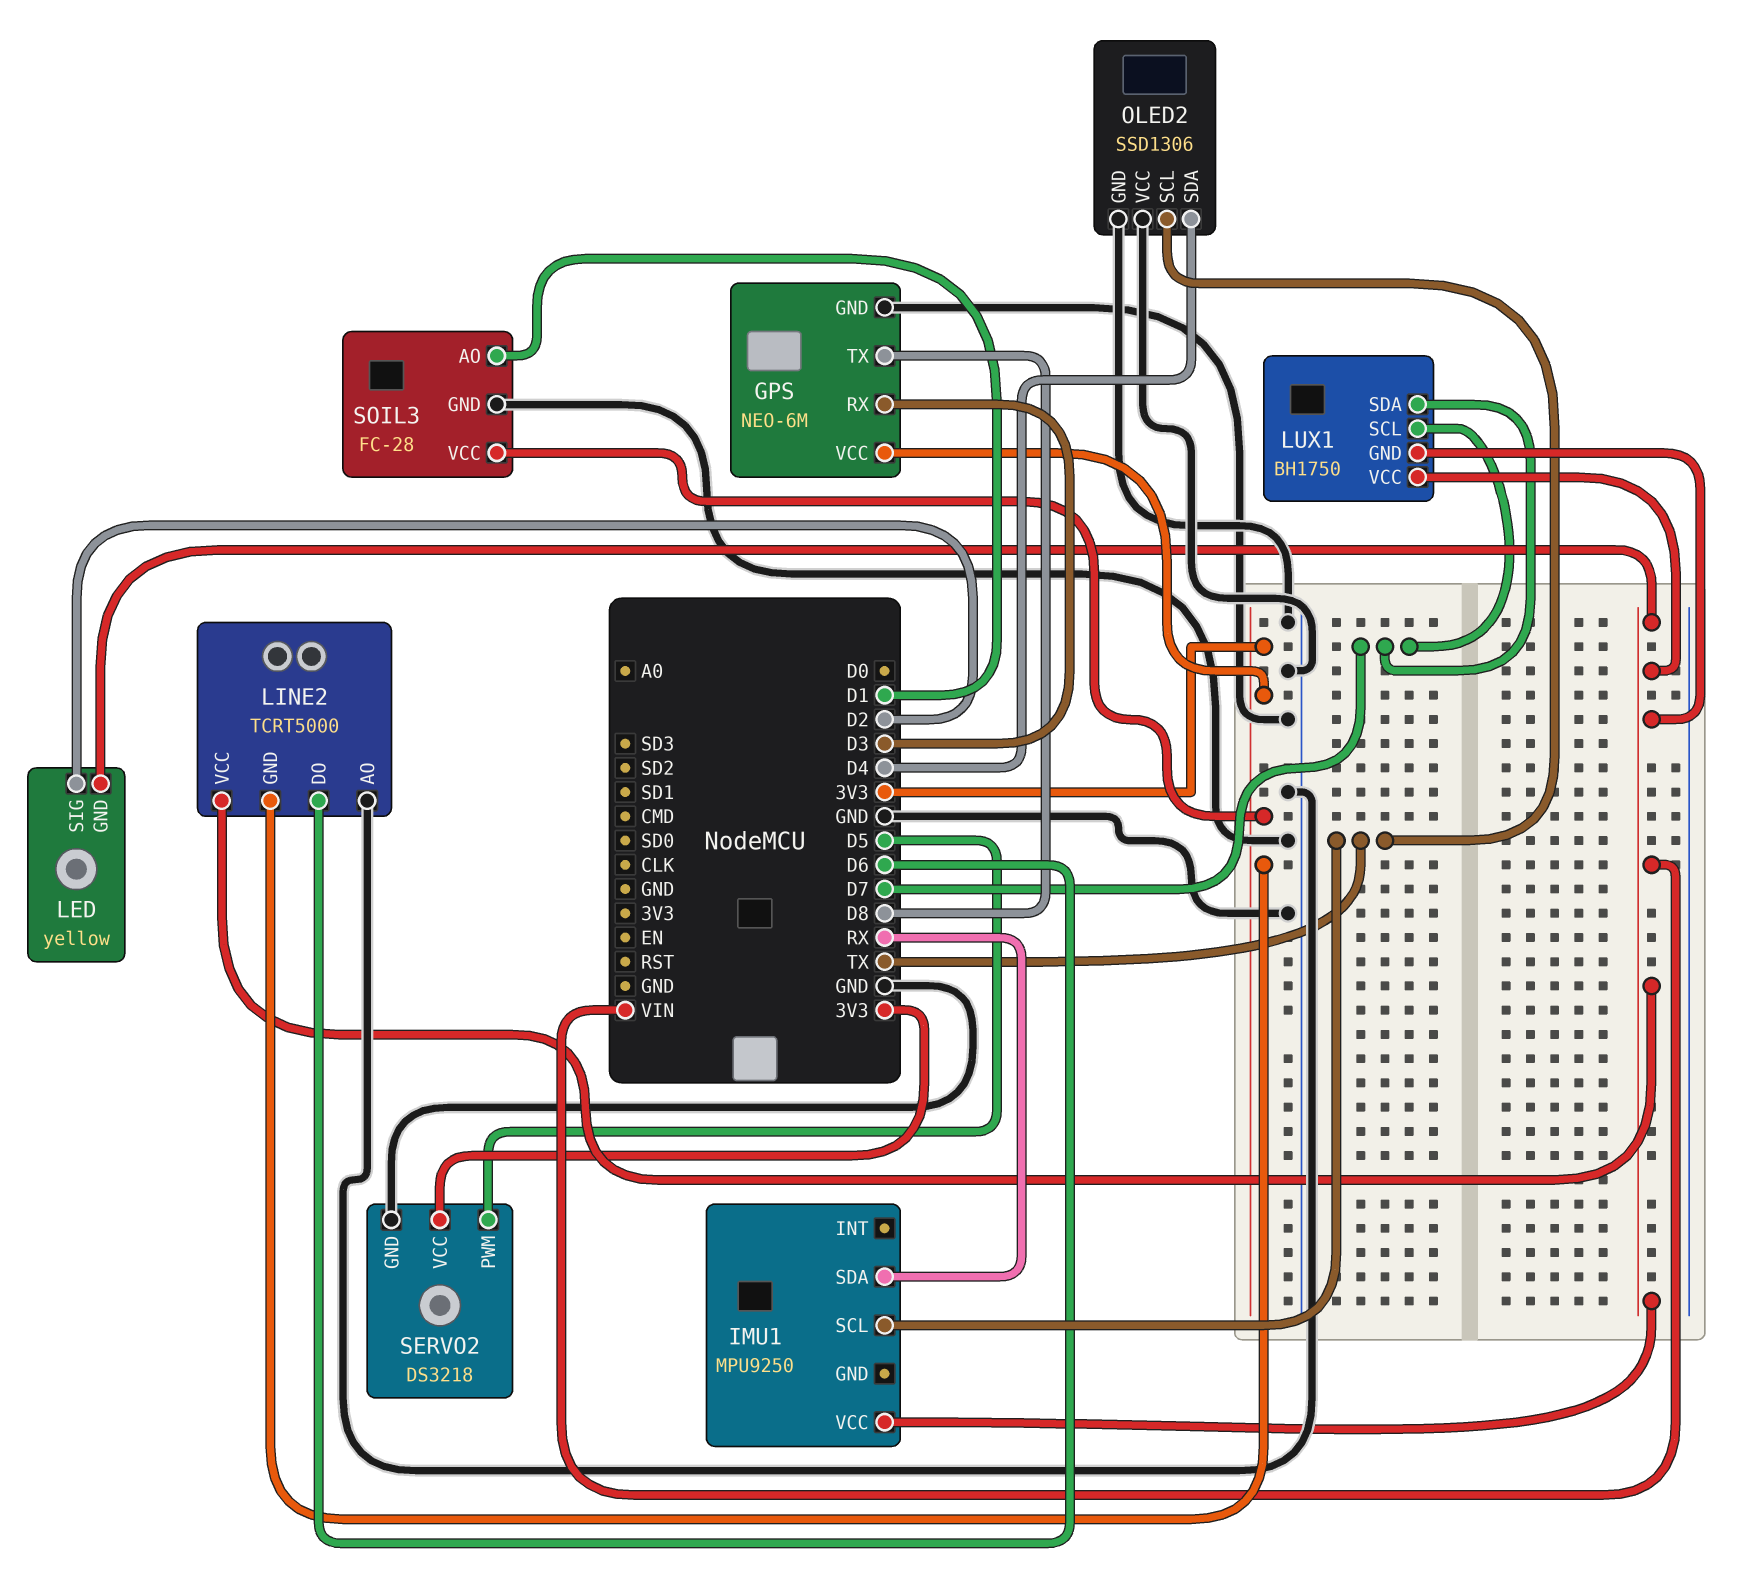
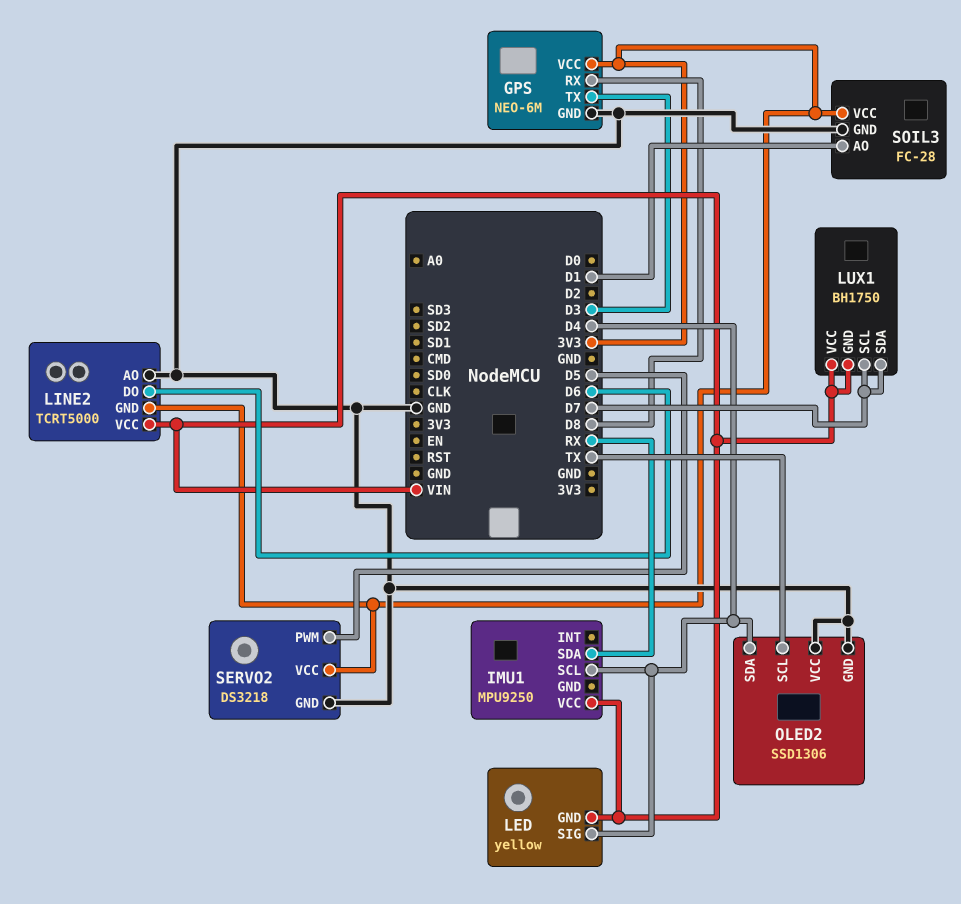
GPS pin RX: D3 -> D8
GPS pin TX: D8 -> D3
IMU1 pin SCL: TX -> D4
LED pin SIG: D2 -> D4

